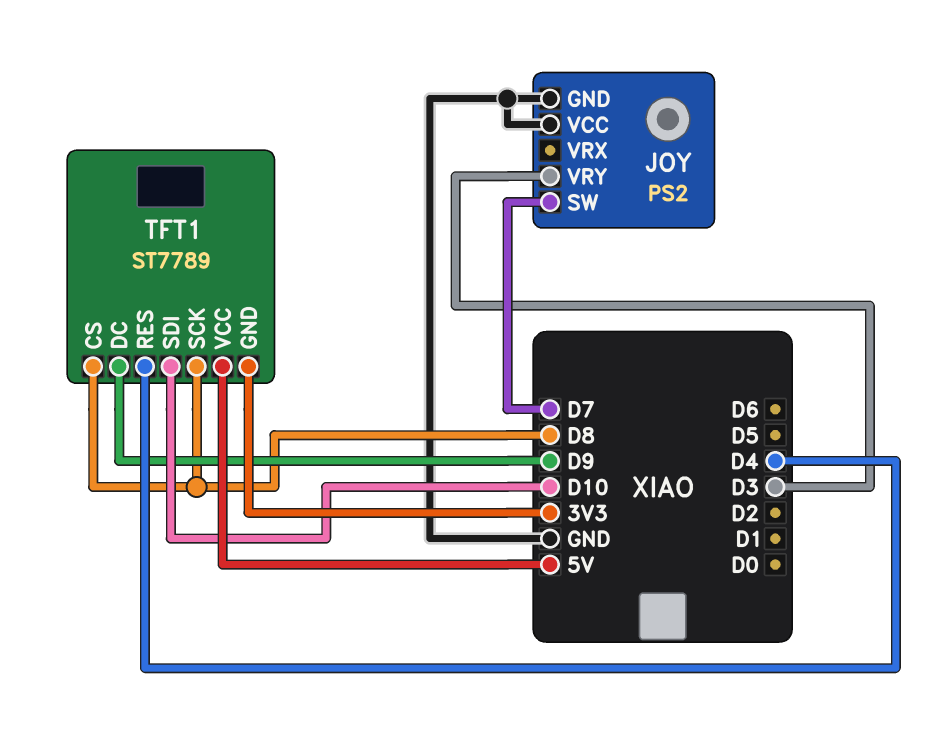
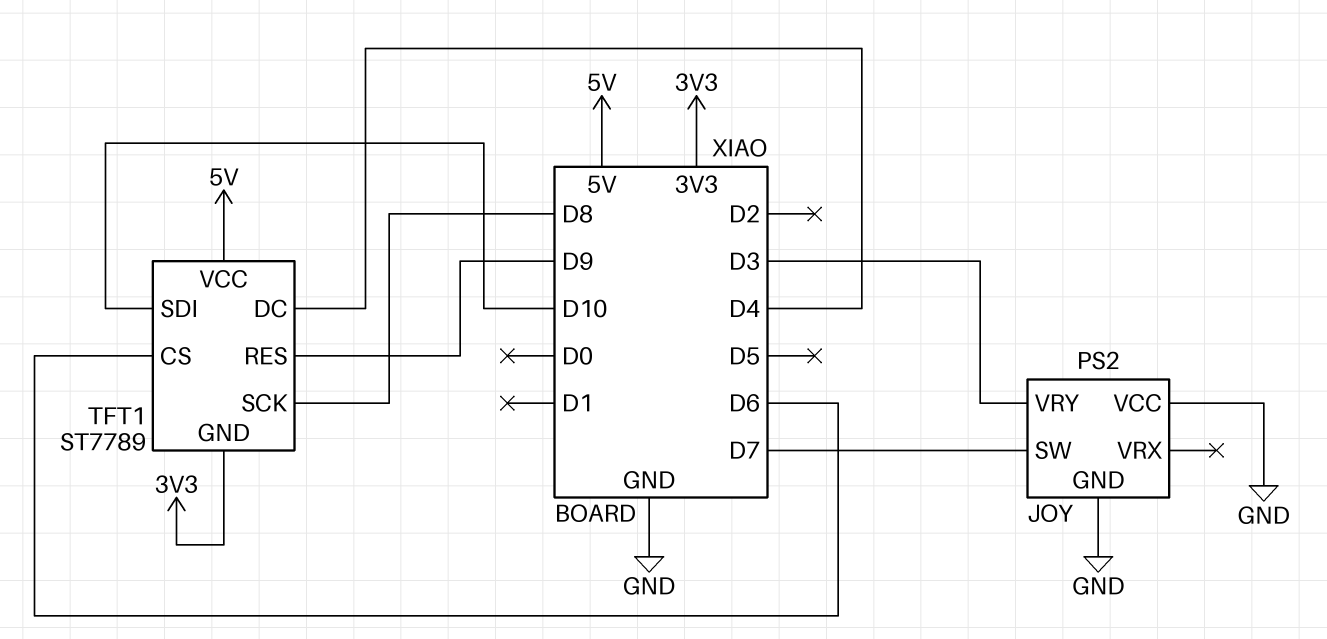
TFT1 pin CS: D8 -> D6
TFT1 pin DC: D9 -> D4
TFT1 pin RES: D4 -> D9

